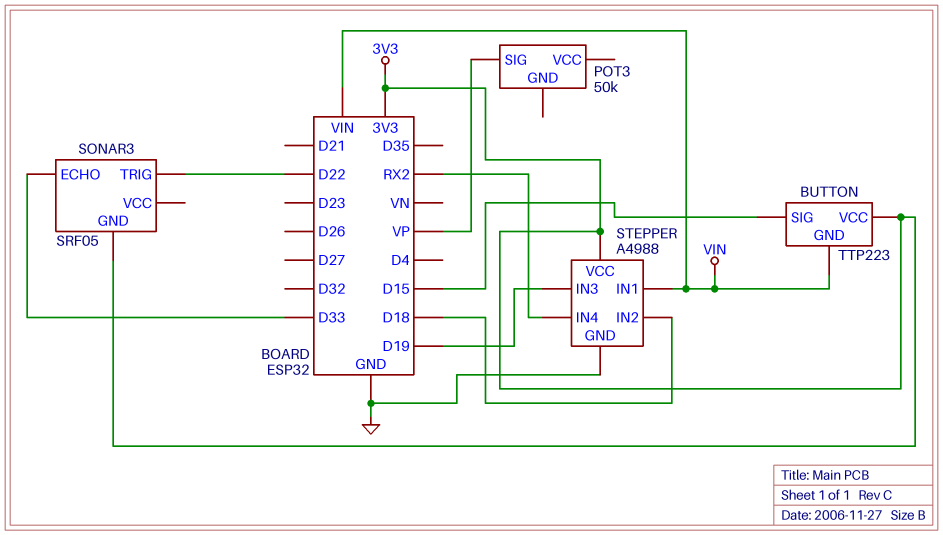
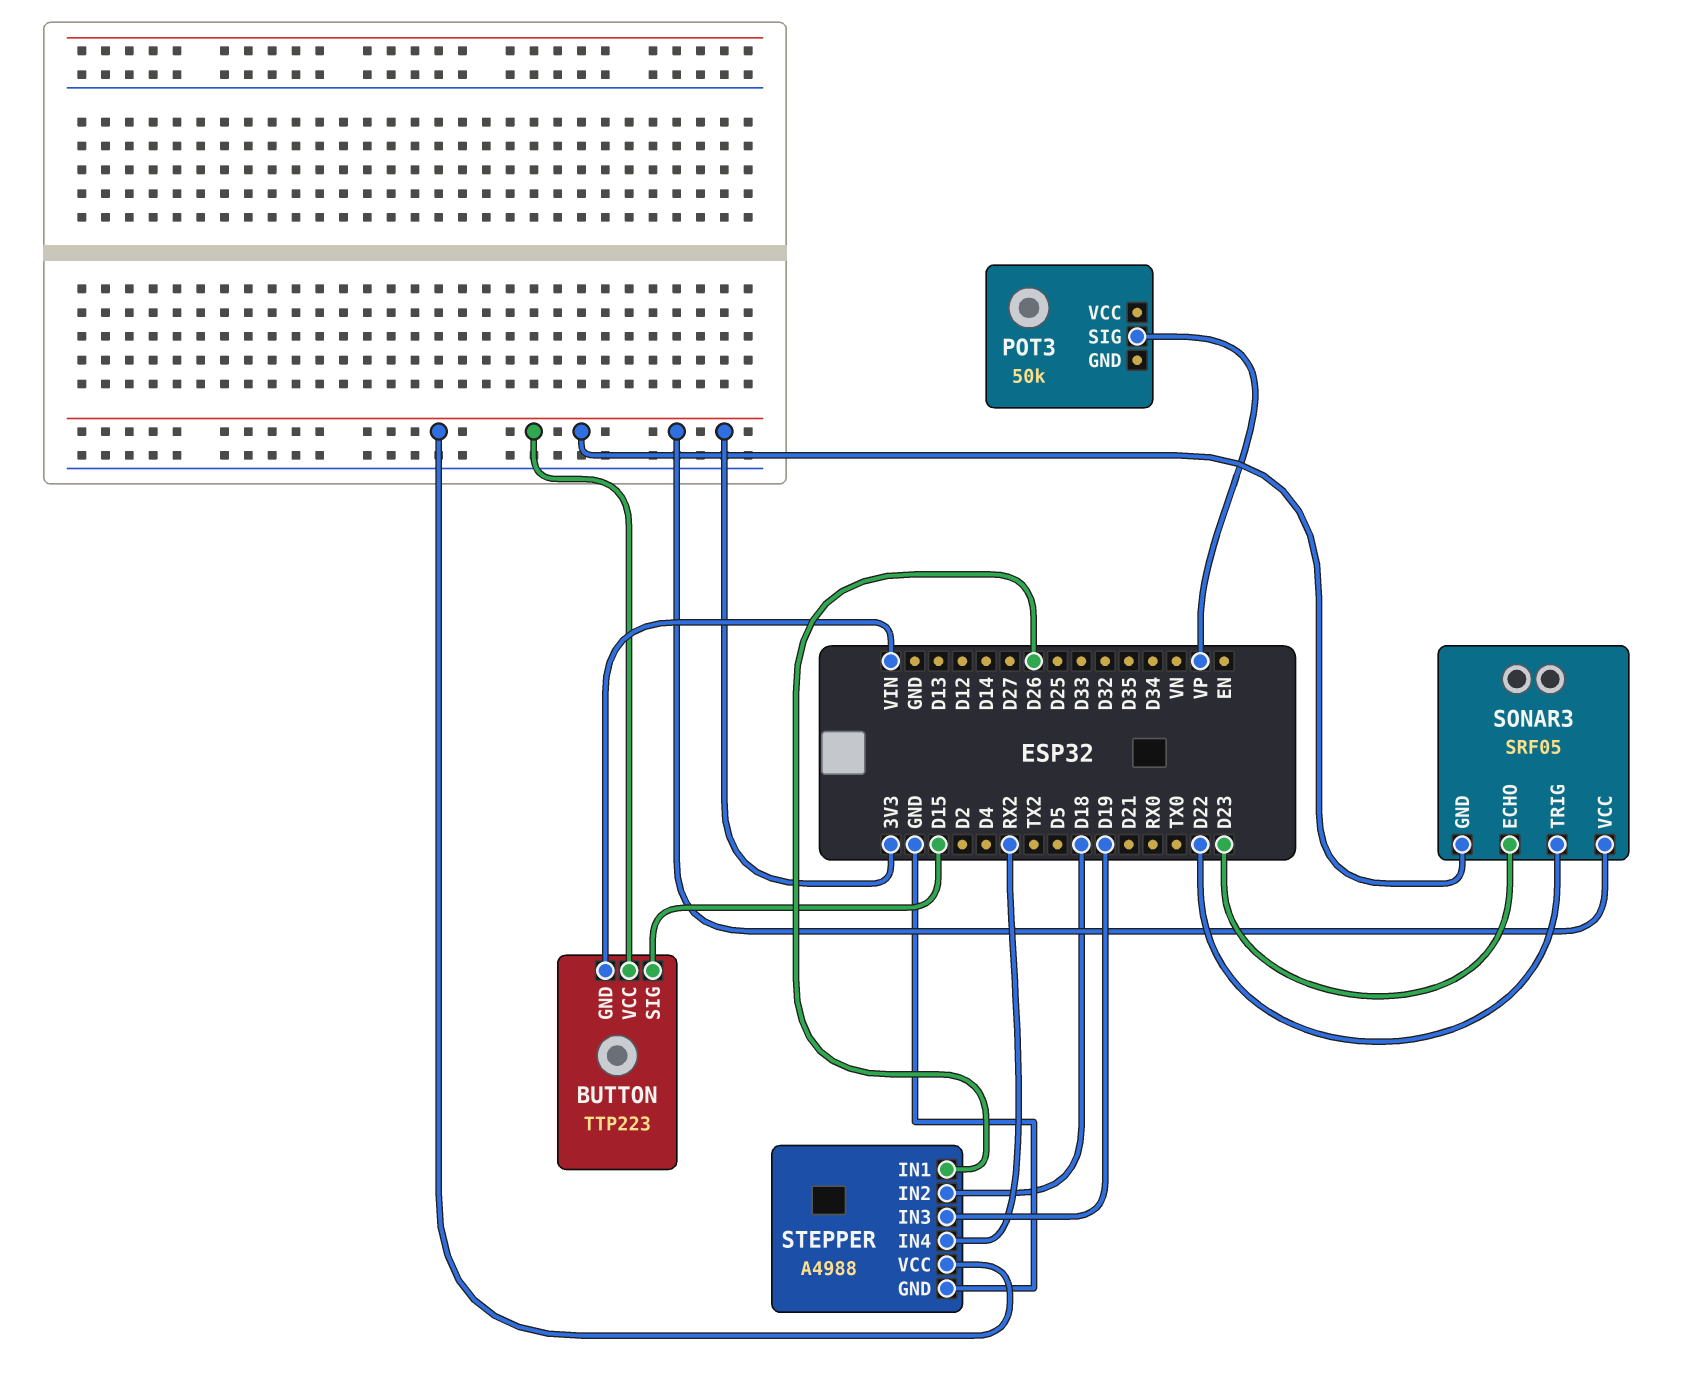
SONAR3 pin ECHO: D33 -> D23
SONAR3 pin VCC: none -> 3V3
STEPPER pin IN1: VIN -> D26

